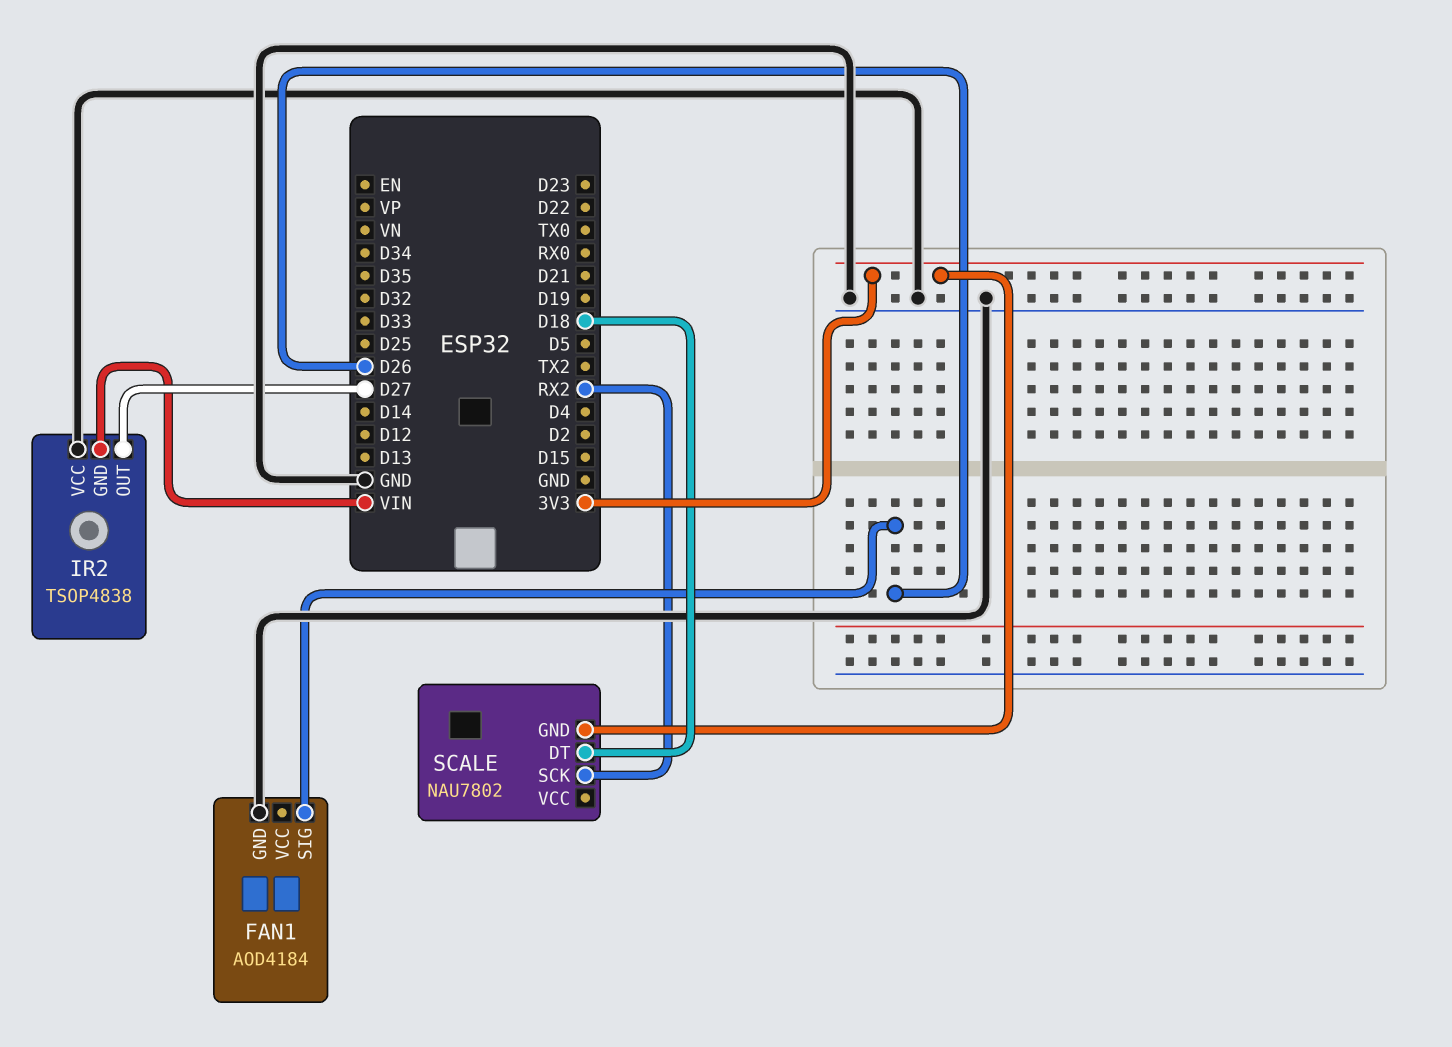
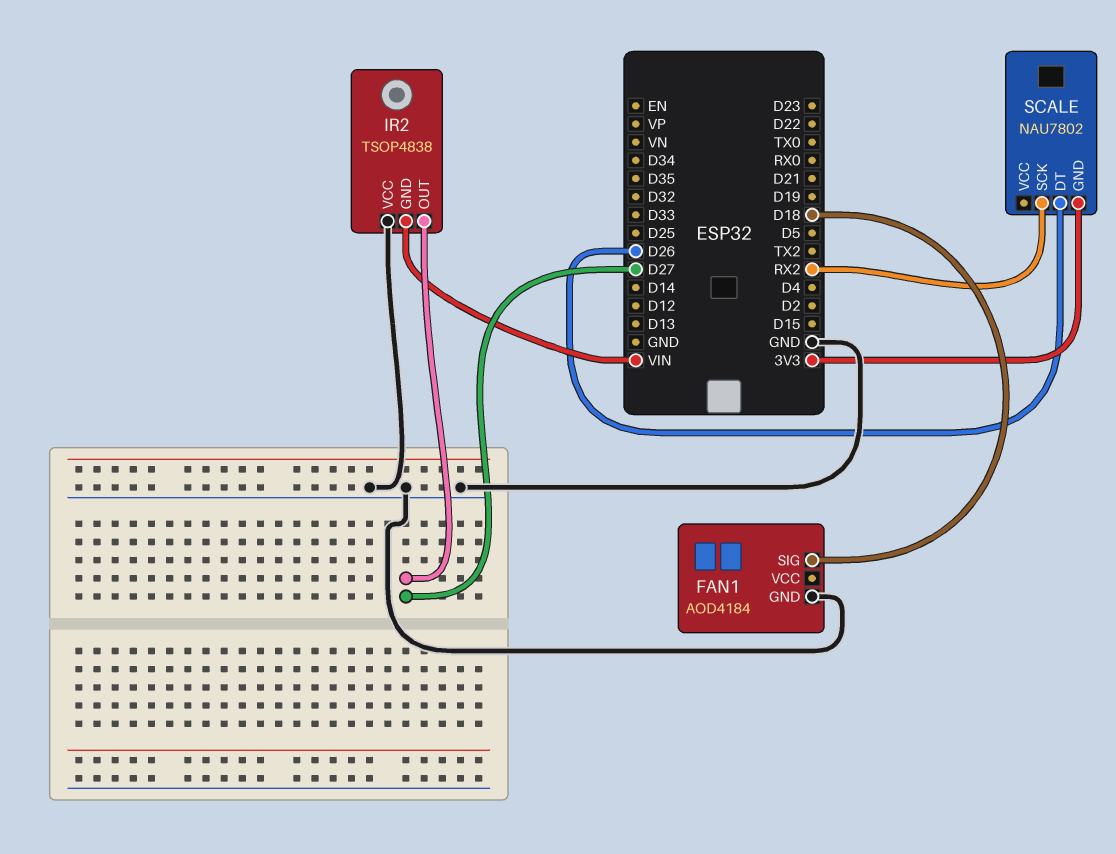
FAN1 pin SIG: D26 -> D18
SCALE pin DT: D18 -> D26

